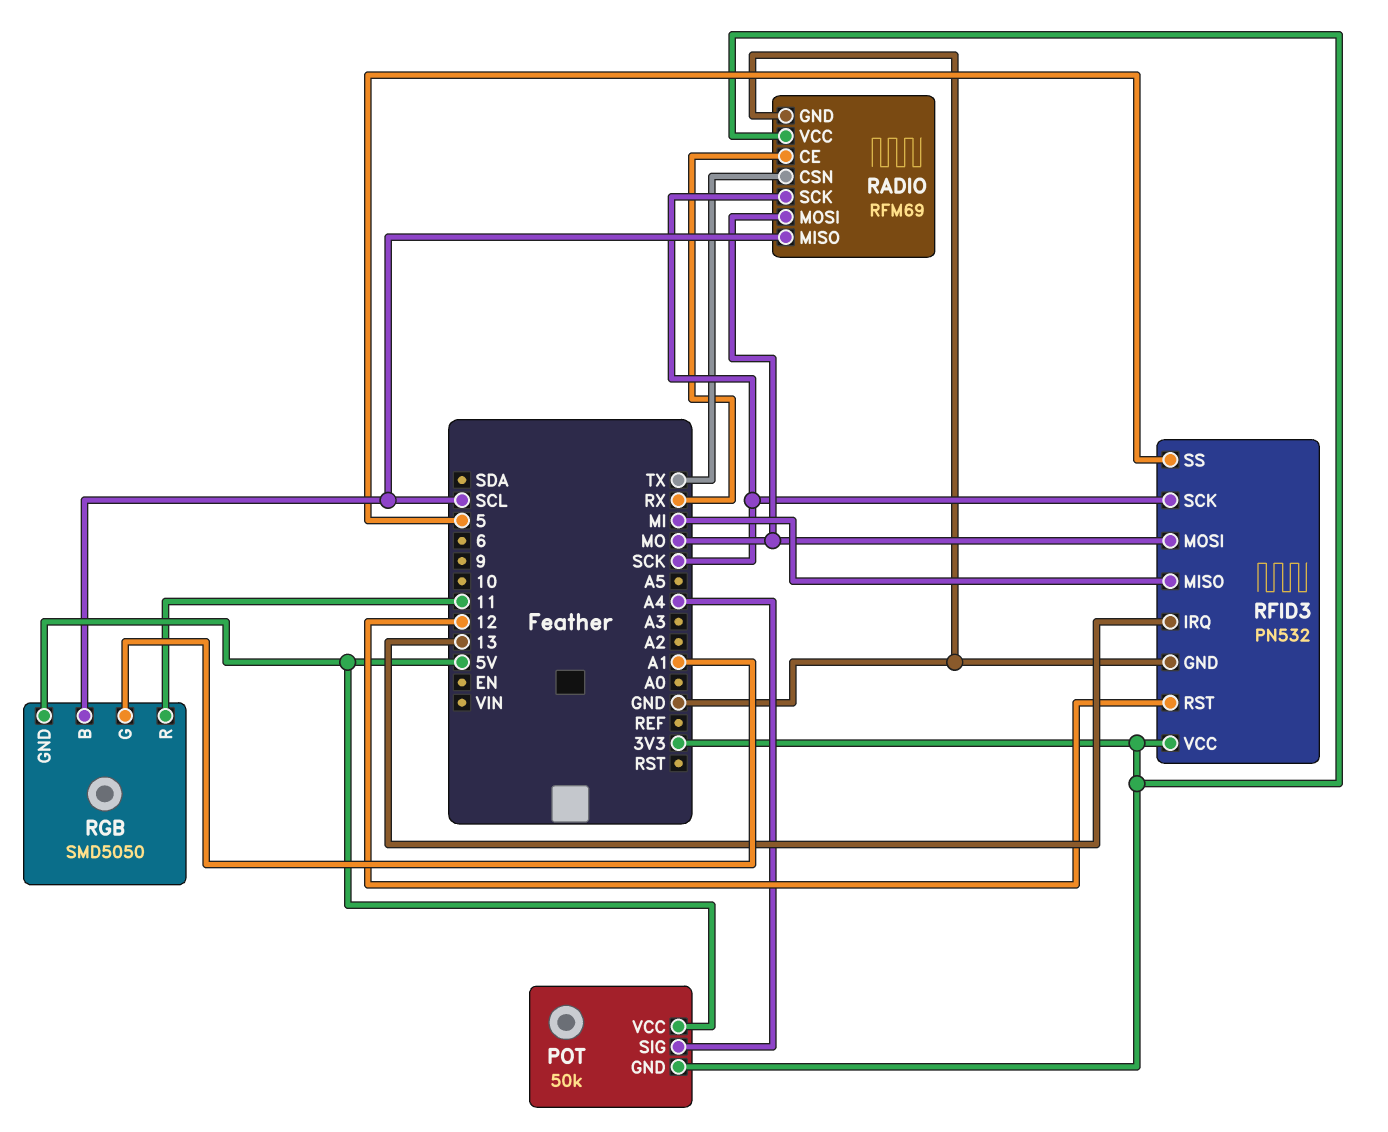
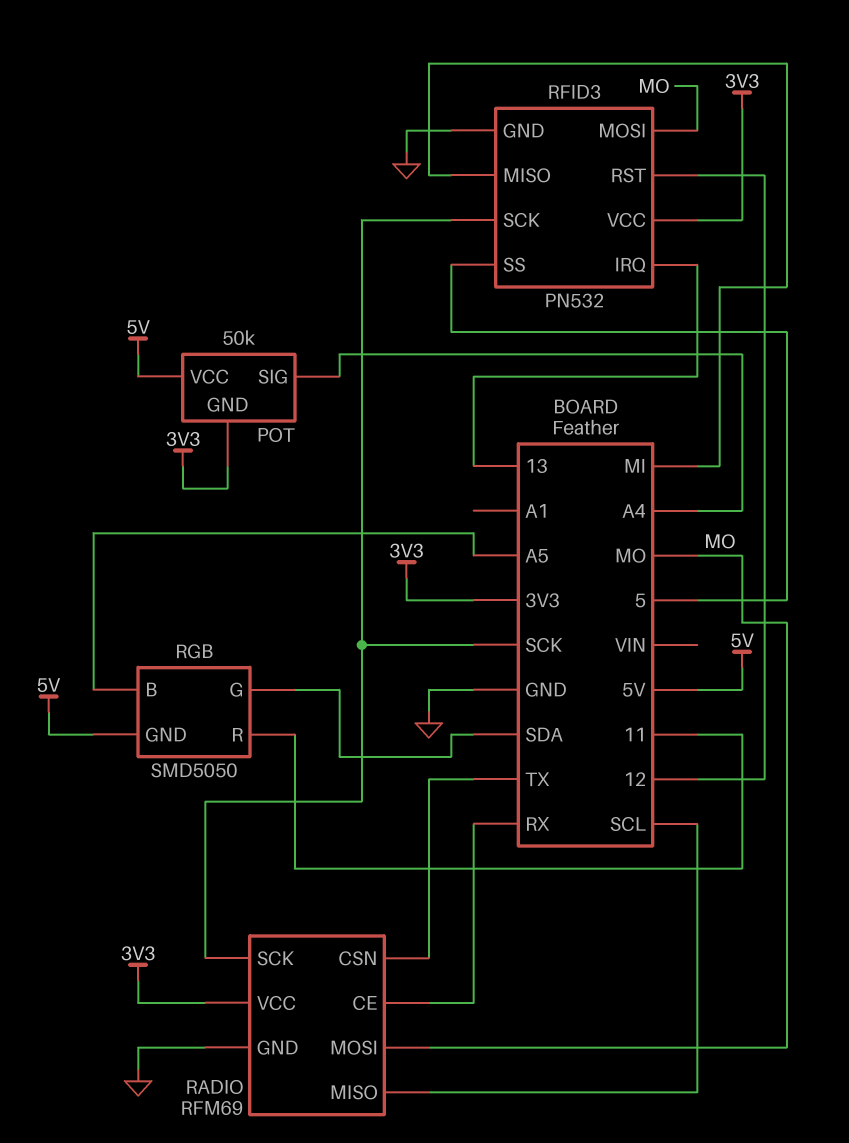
RGB pin B: SCL -> A5
RGB pin G: A1 -> SDA

